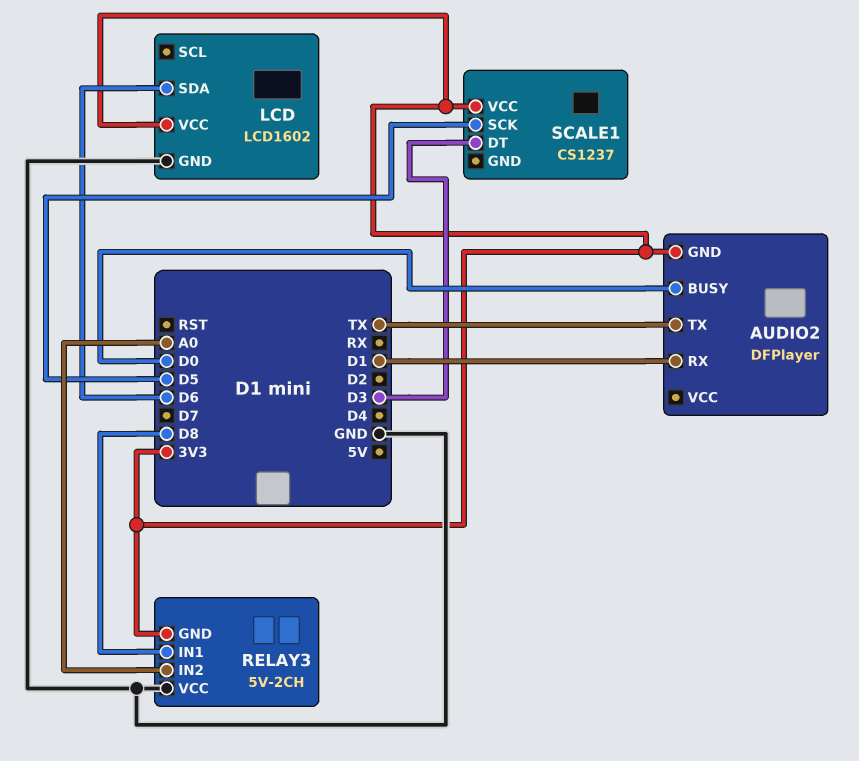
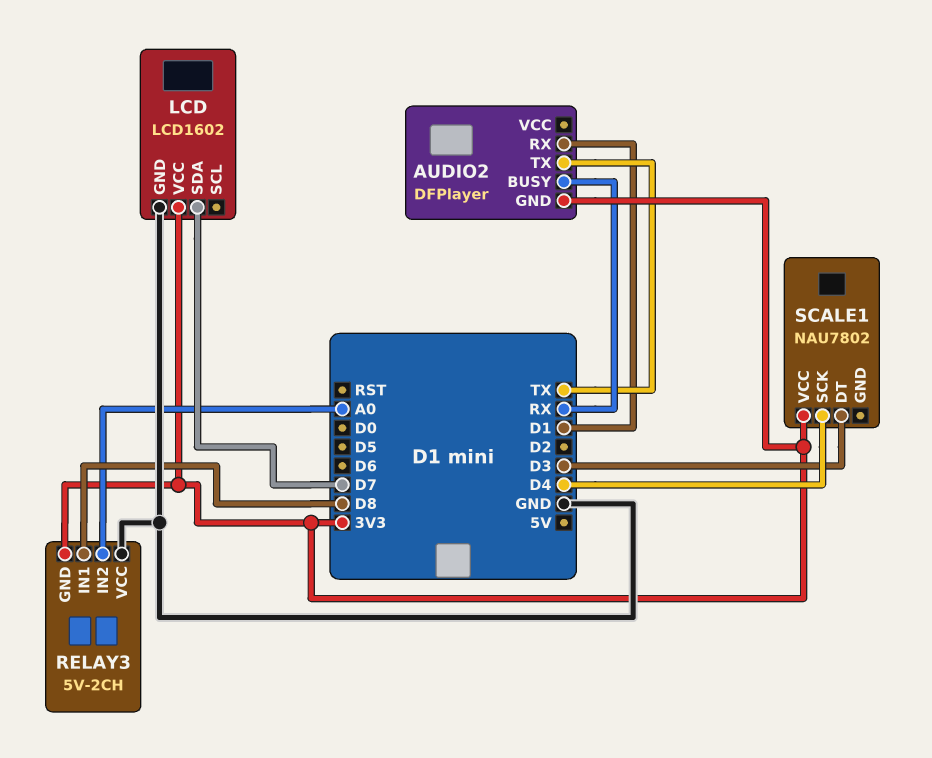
AUDIO2 pin BUSY: D0 -> RX
LCD pin SDA: D6 -> D7
SCALE1: CS1237 -> NAU7802
SCALE1 pin SCK: D5 -> D4

